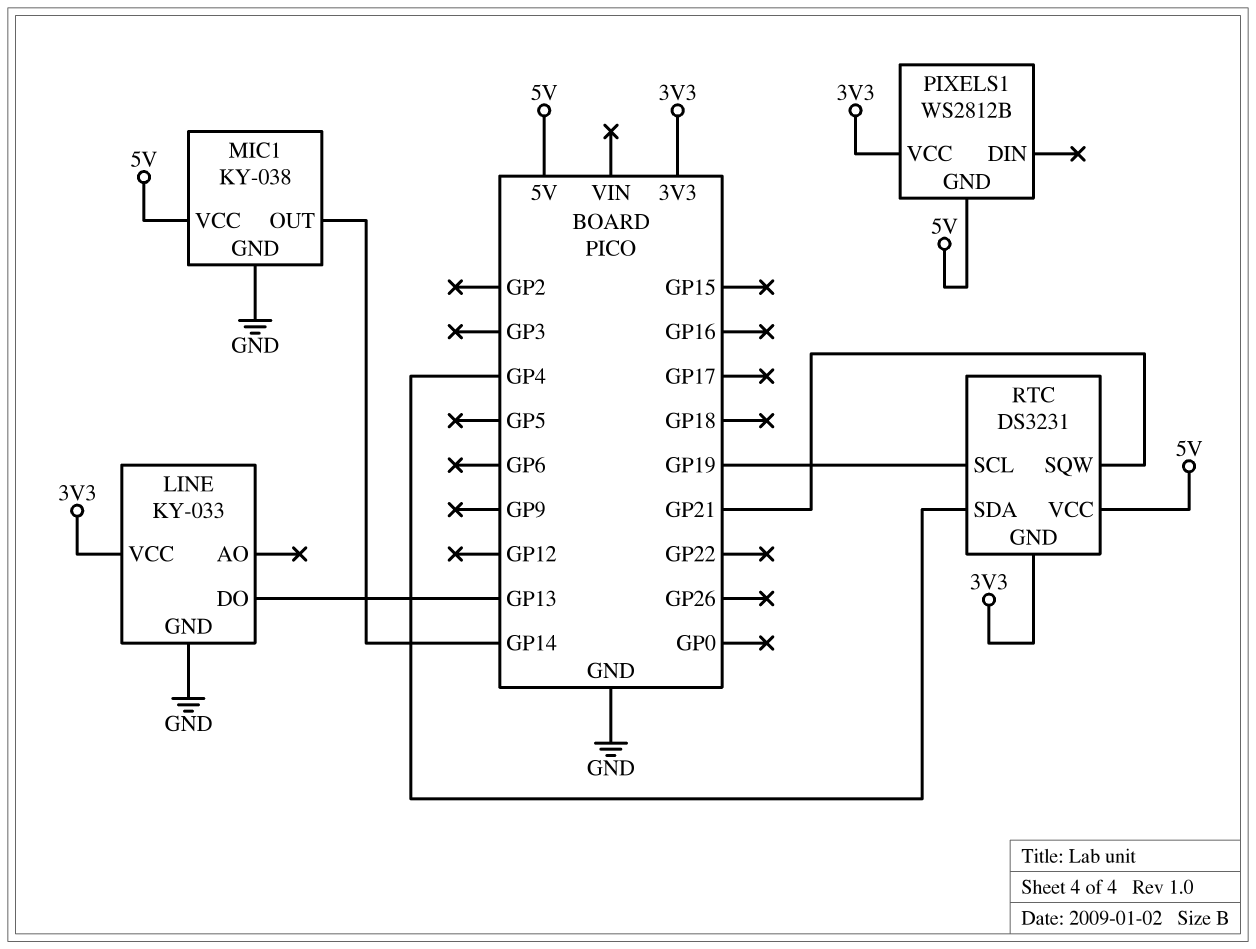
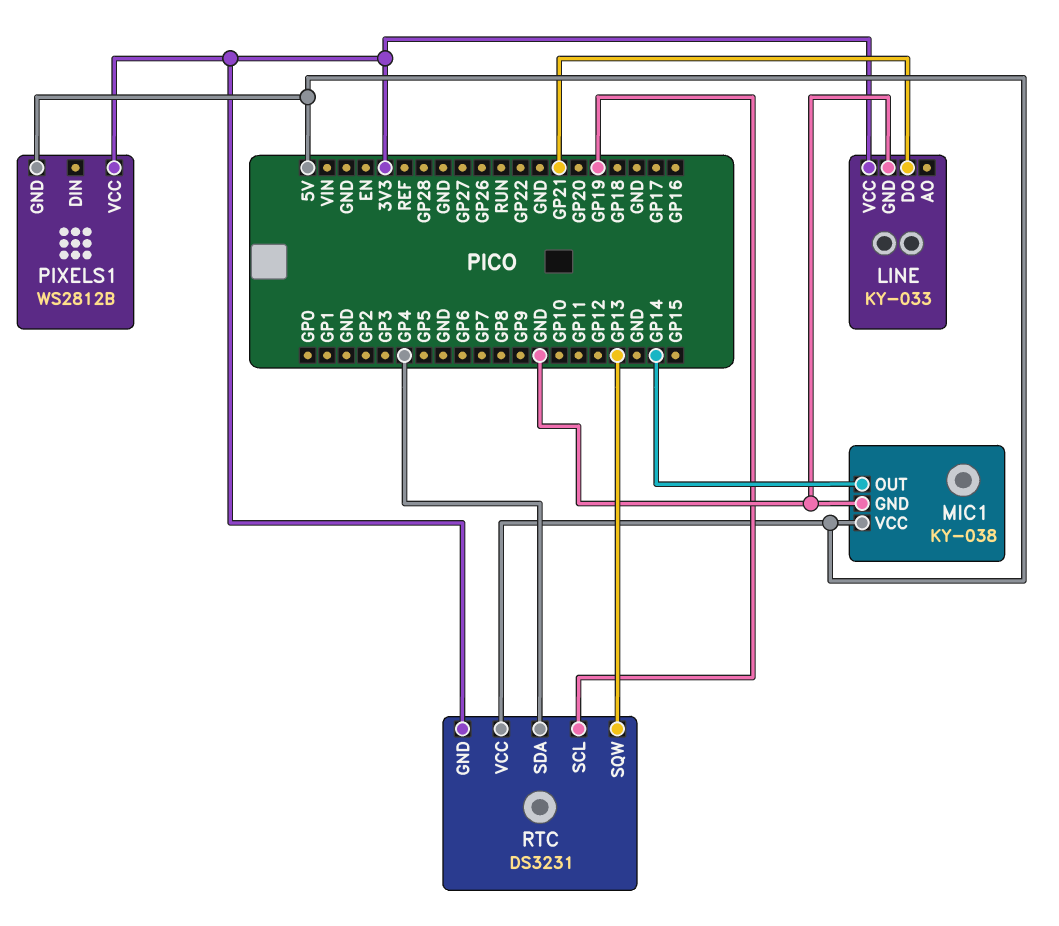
LINE pin DO: GP13 -> GP21
RTC pin SQW: GP21 -> GP13

